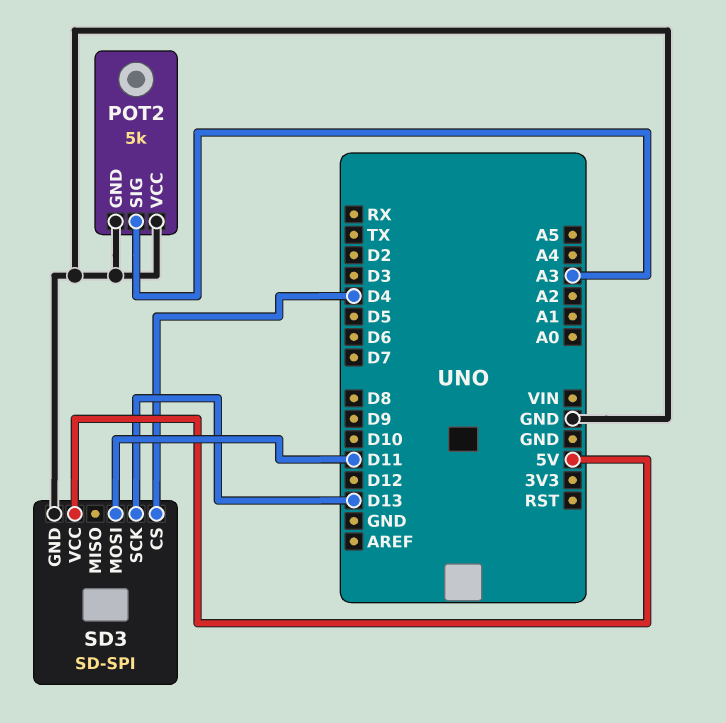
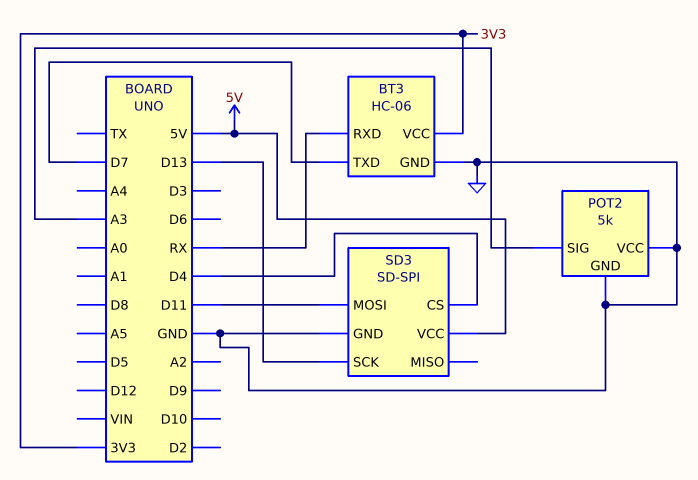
BT3: none -> HC-06
BT3 pin GND: none -> GND
BT3 pin RXD: none -> RX
BT3 pin TXD: none -> D7
BT3 pin VCC: none -> 3V3

